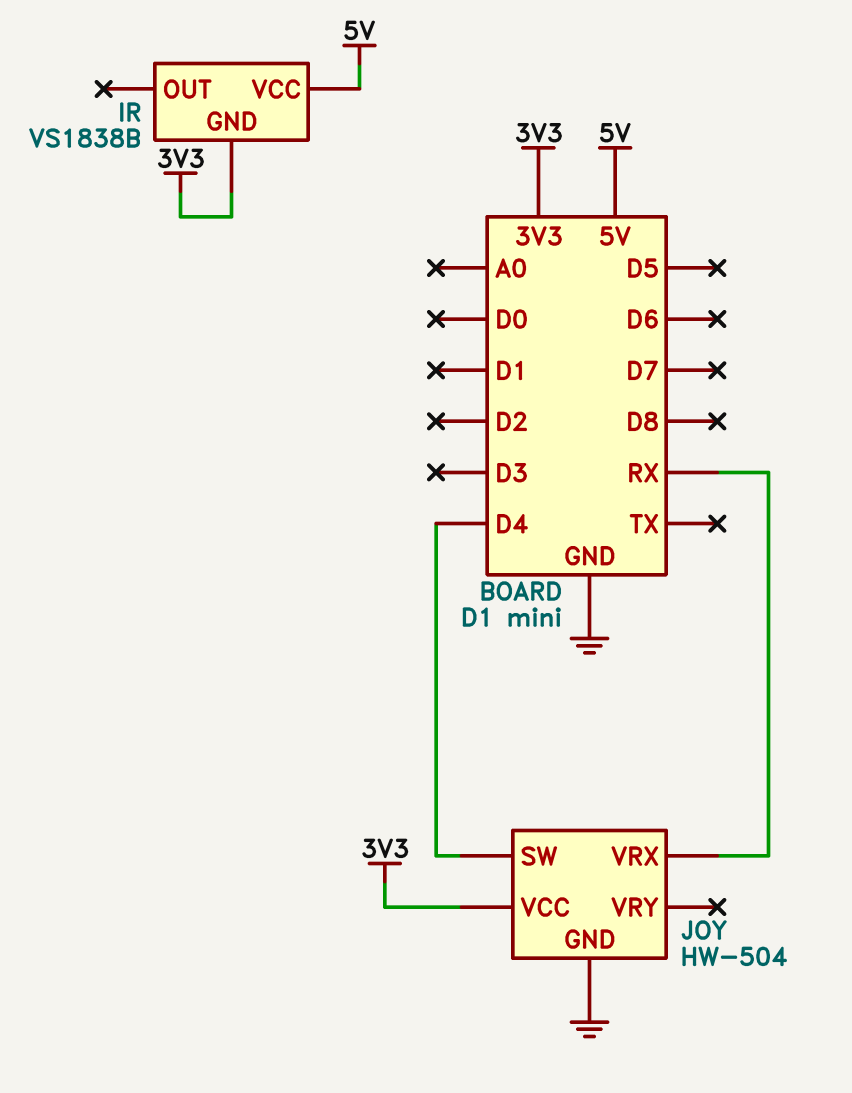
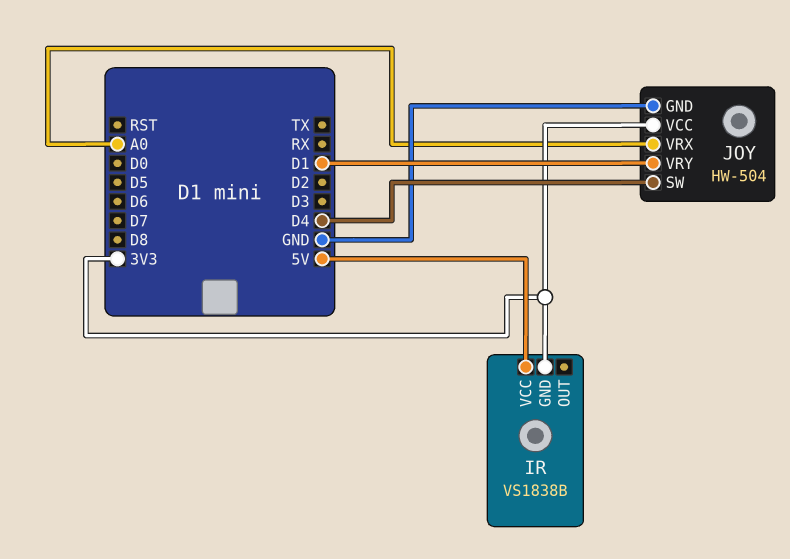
JOY pin VRX: RX -> A0
JOY pin VRY: none -> D1

